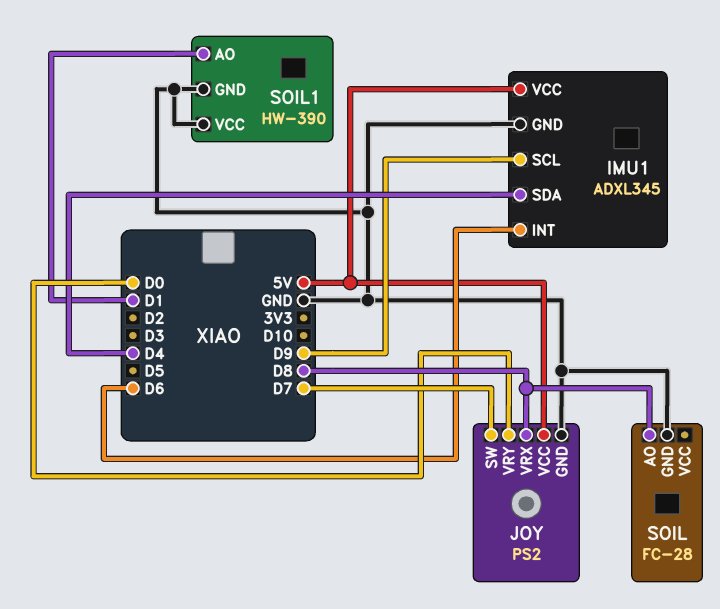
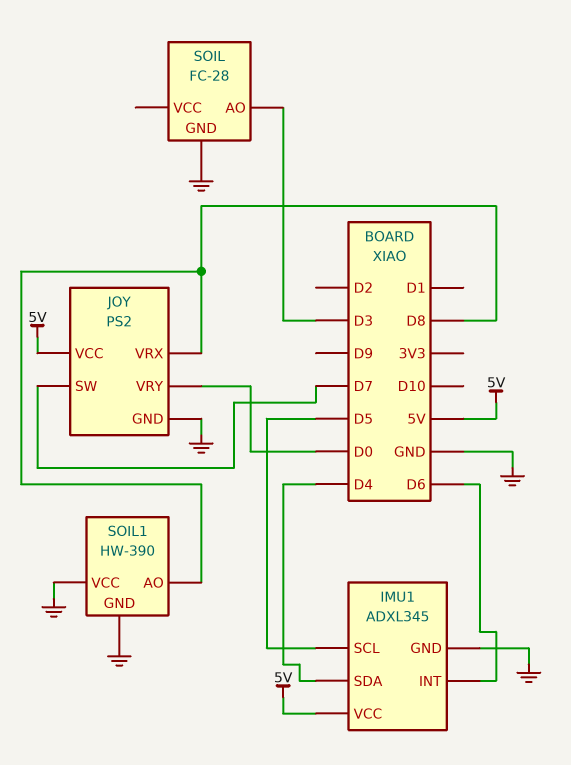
IMU1 pin SCL: D9 -> D5
SOIL pin AO: D8 -> D3
SOIL1 pin AO: D1 -> D8

